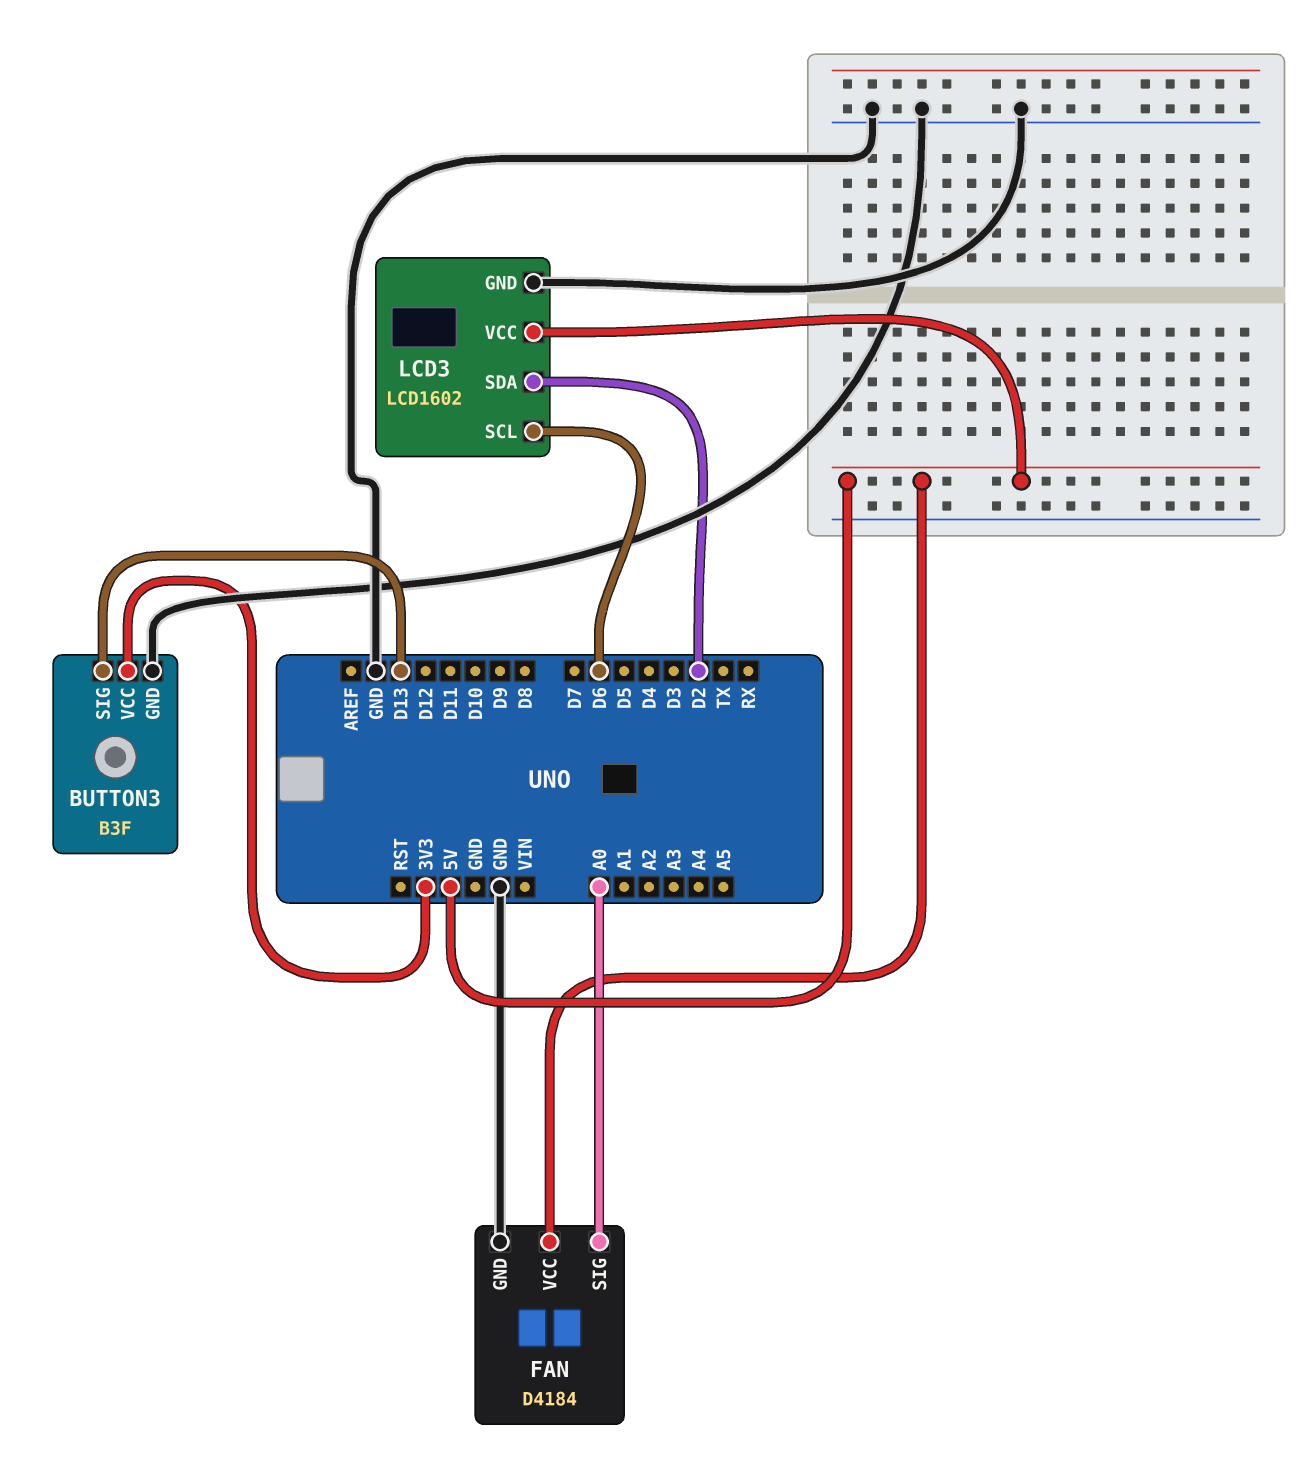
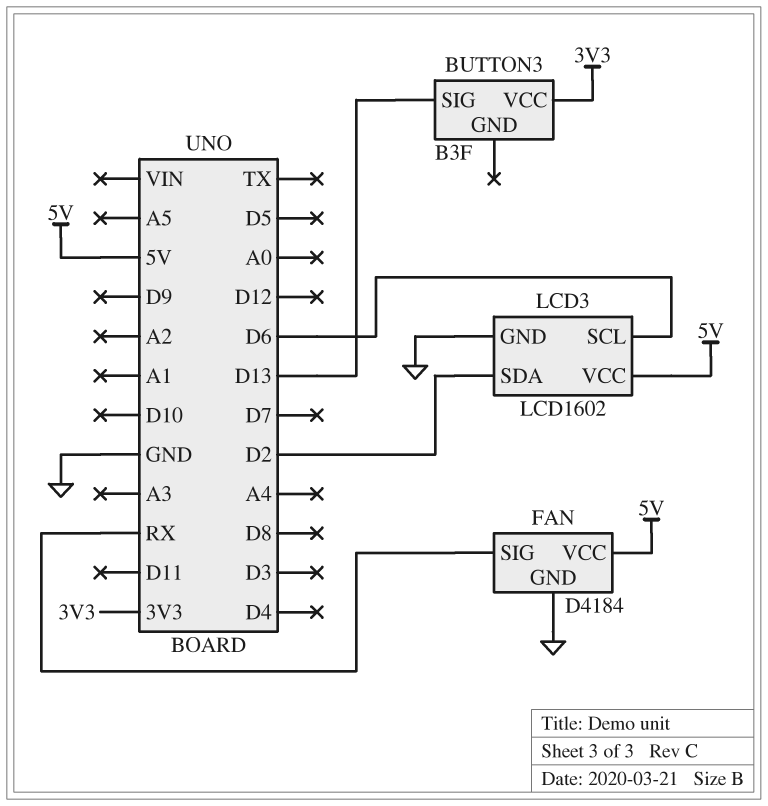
BUTTON3 pin GND: GND -> none
FAN pin SIG: A0 -> RX

